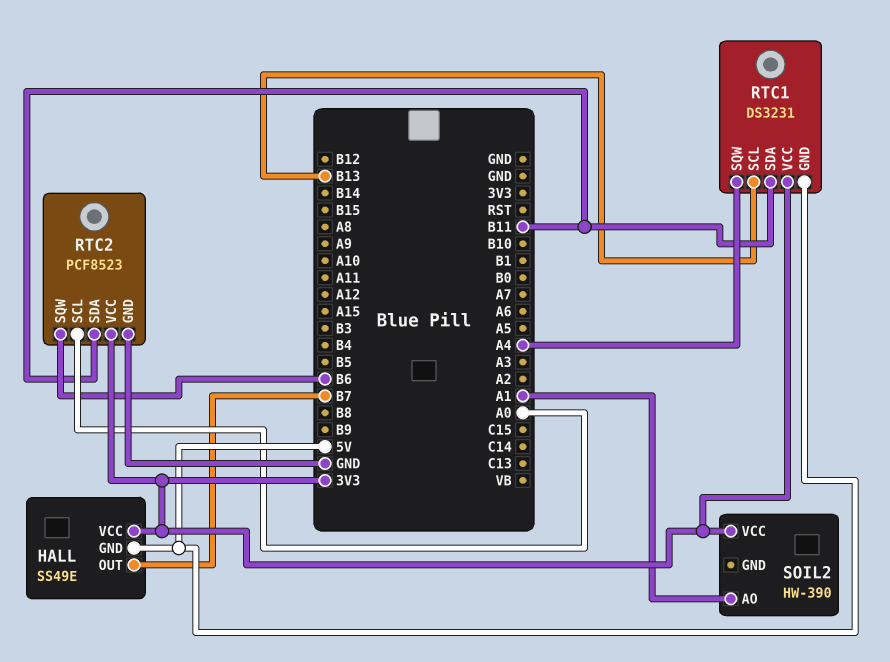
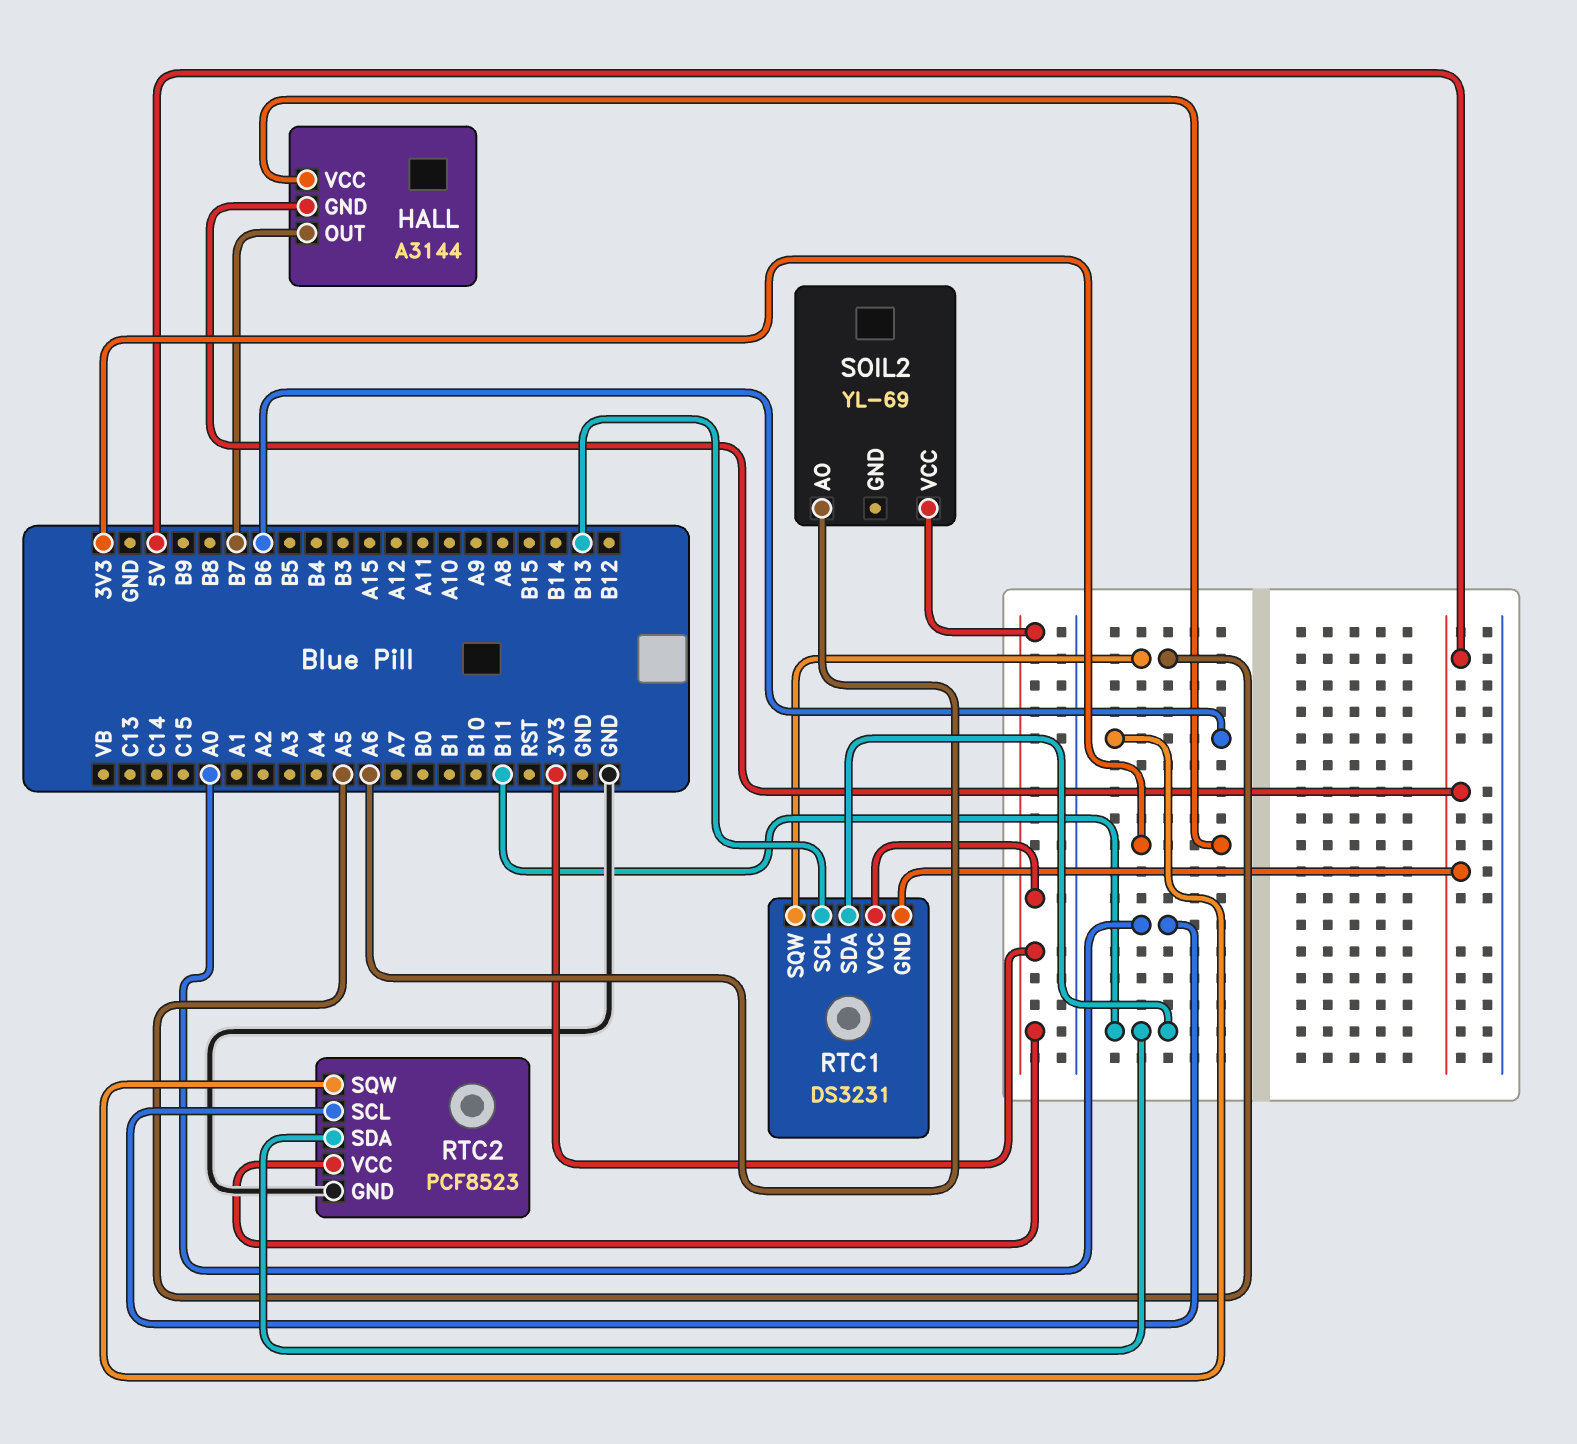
HALL: SS49E -> A3144
RTC1 pin SQW: A4 -> A5
SOIL2: HW-390 -> YL-69
SOIL2 pin AO: A1 -> A6

